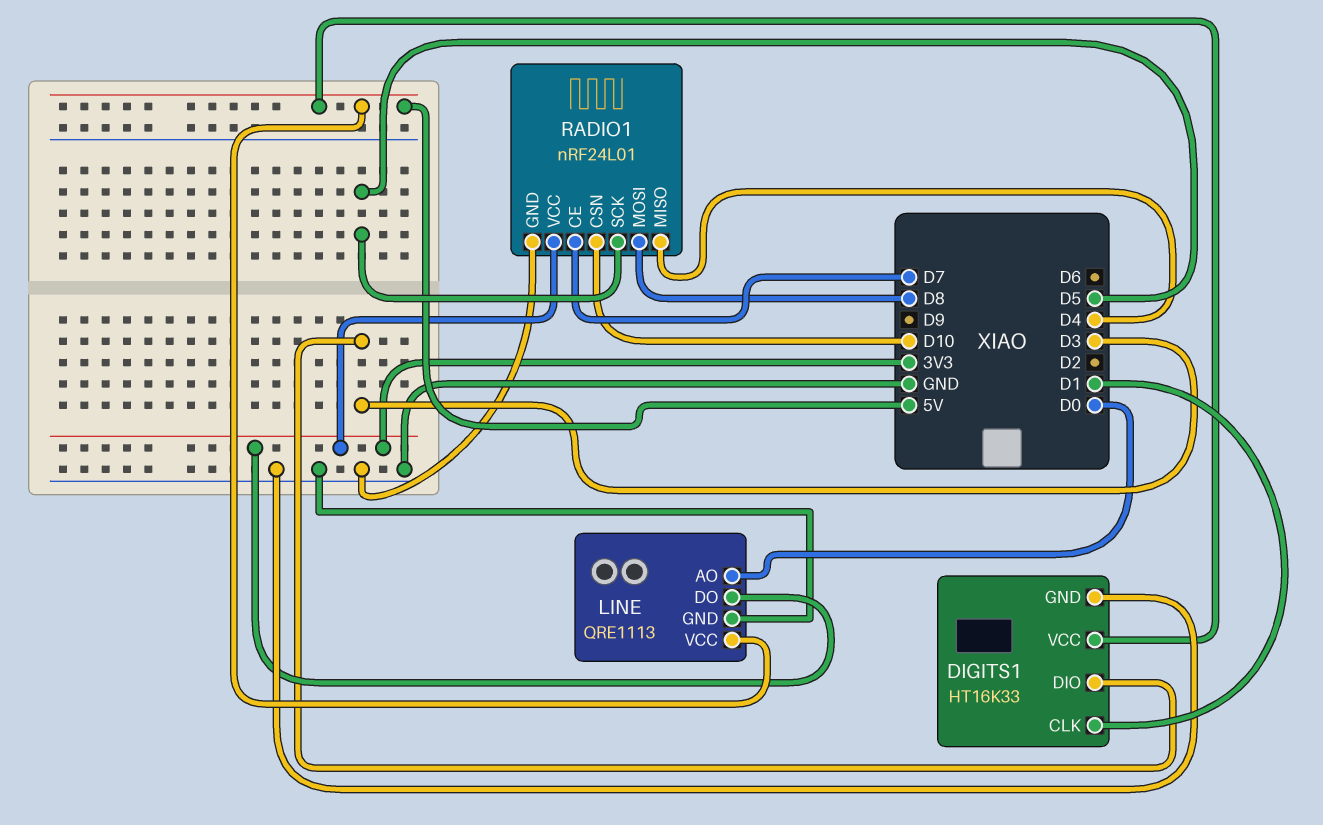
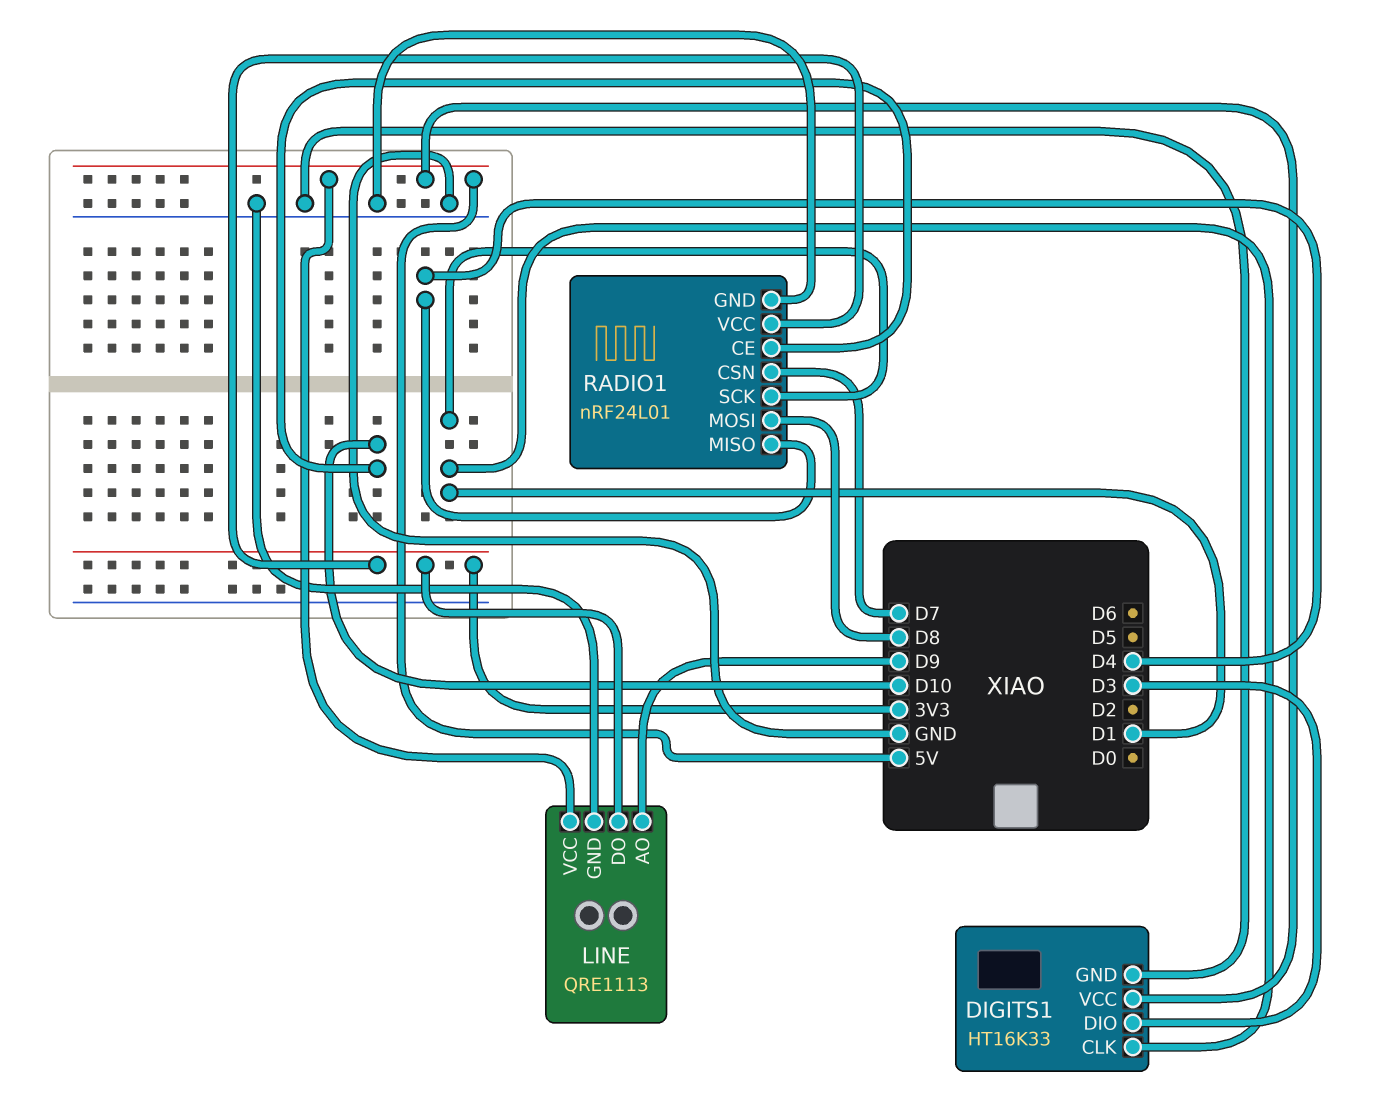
LINE pin AO: D0 -> D9
RADIO1 pin CE: D7 -> D10
RADIO1 pin CSN: D10 -> D7
RADIO1 pin SCK: D5 -> D1

